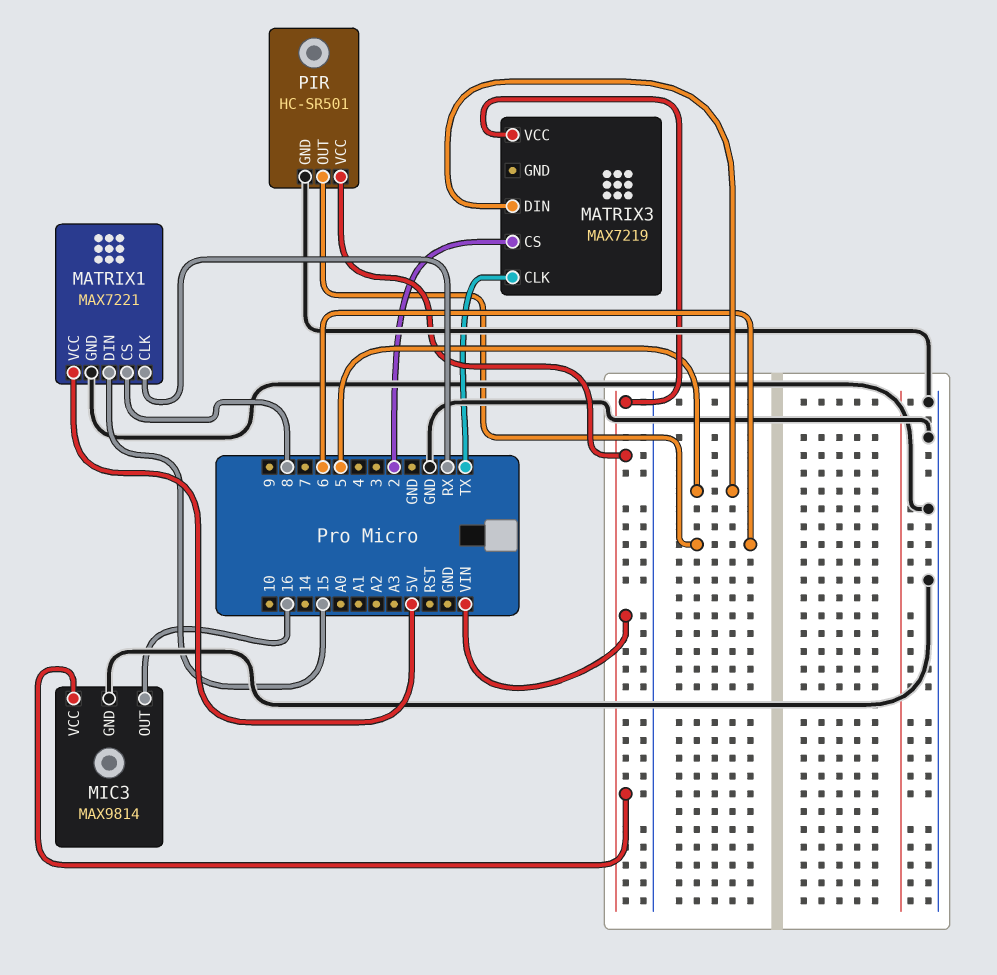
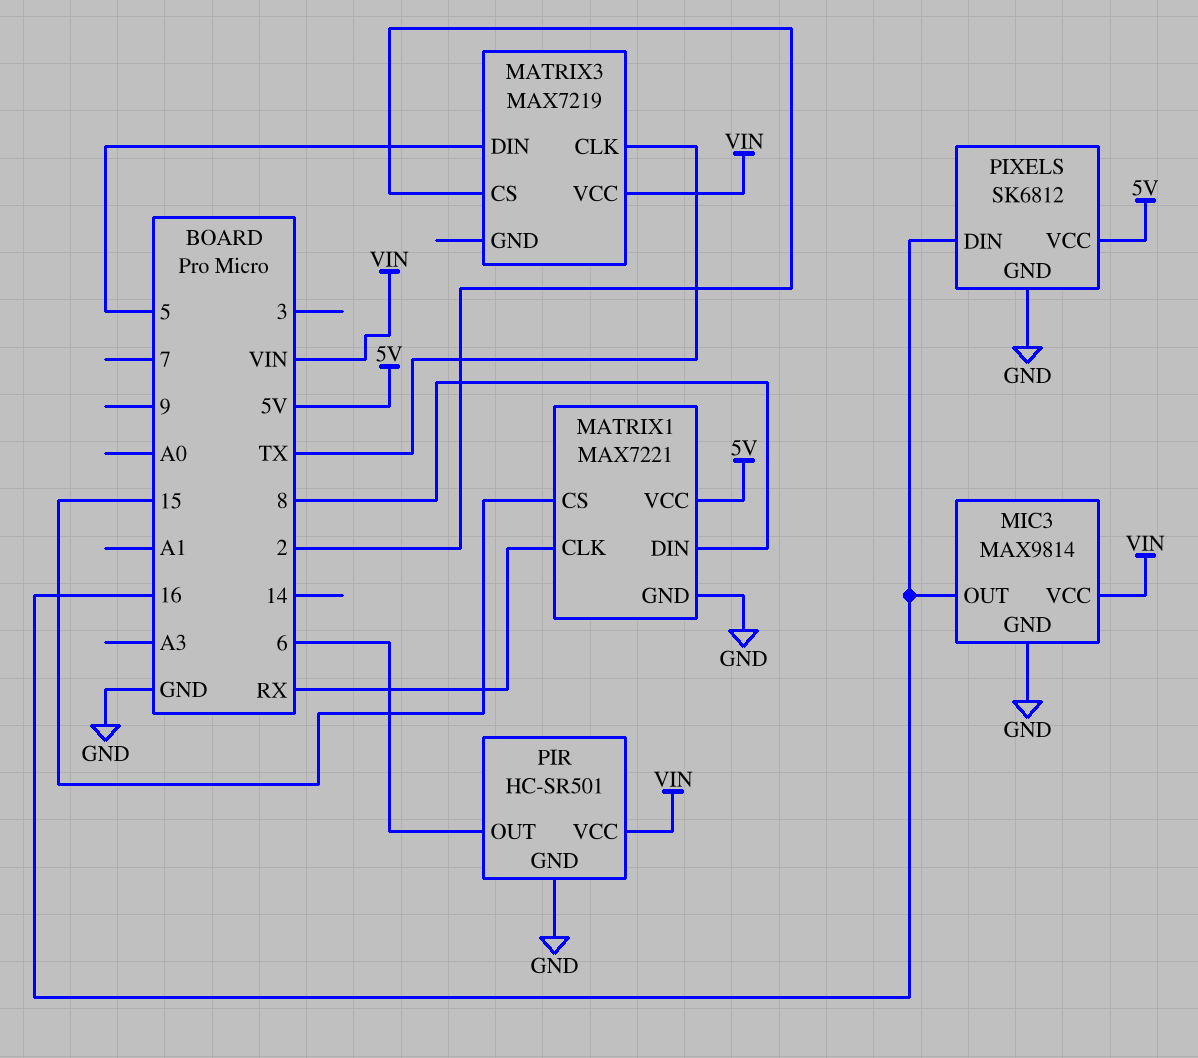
MATRIX1 pin CS: 8 -> 15
MATRIX1 pin DIN: 15 -> 8
PIXELS: none -> SK6812
PIXELS pin DIN: none -> 16
PIXELS pin GND: none -> GND
PIXELS pin VCC: none -> 5V

